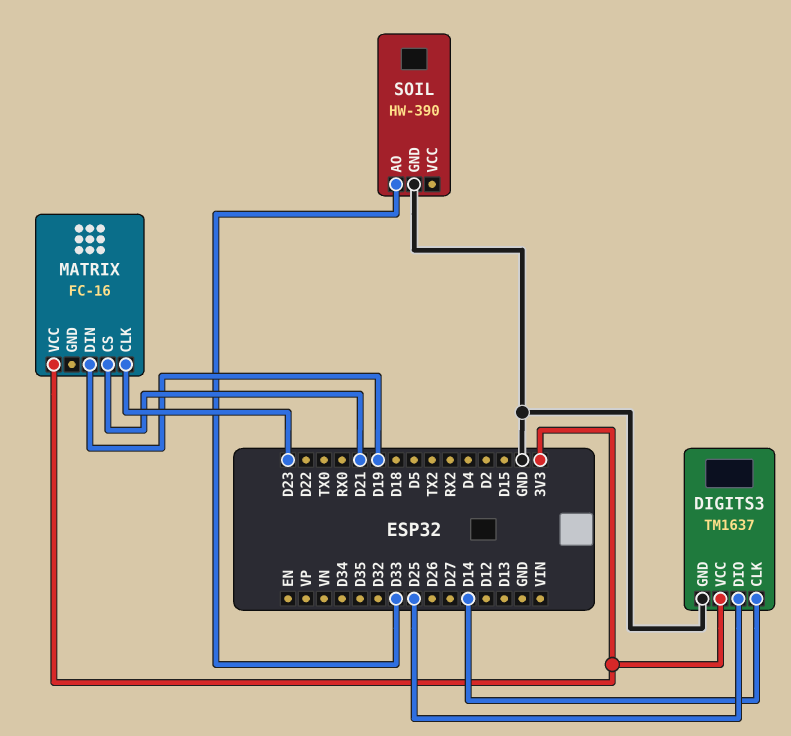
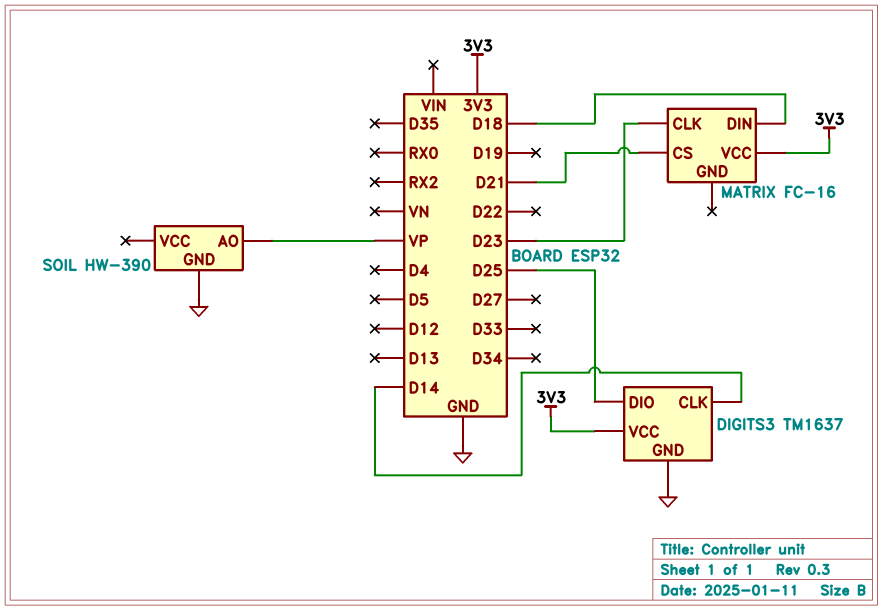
MATRIX pin DIN: D19 -> D18
SOIL pin AO: D33 -> VP

